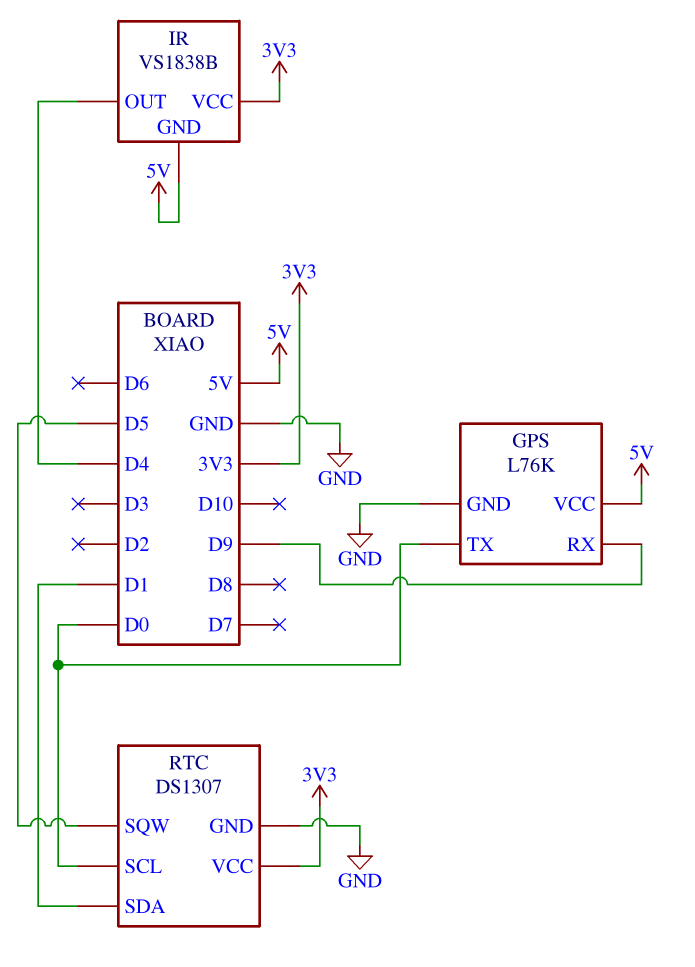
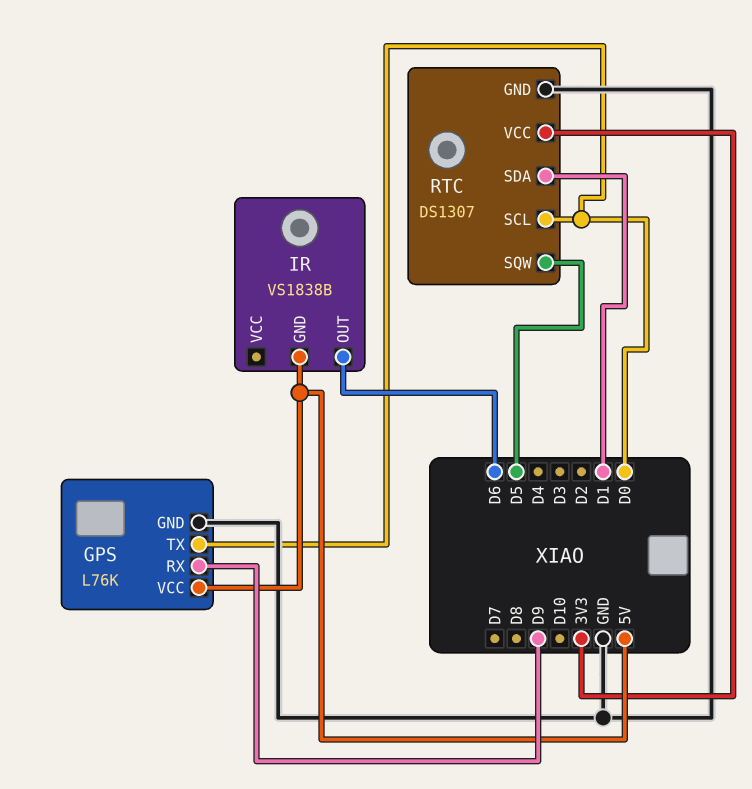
IR pin OUT: D4 -> D6
IR pin VCC: 3V3 -> none

